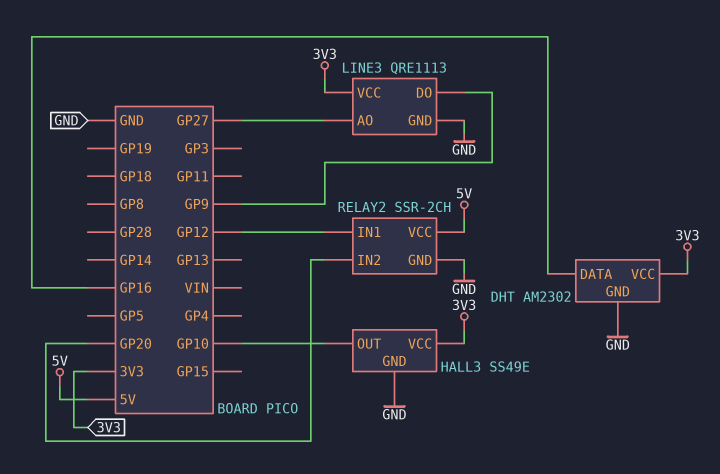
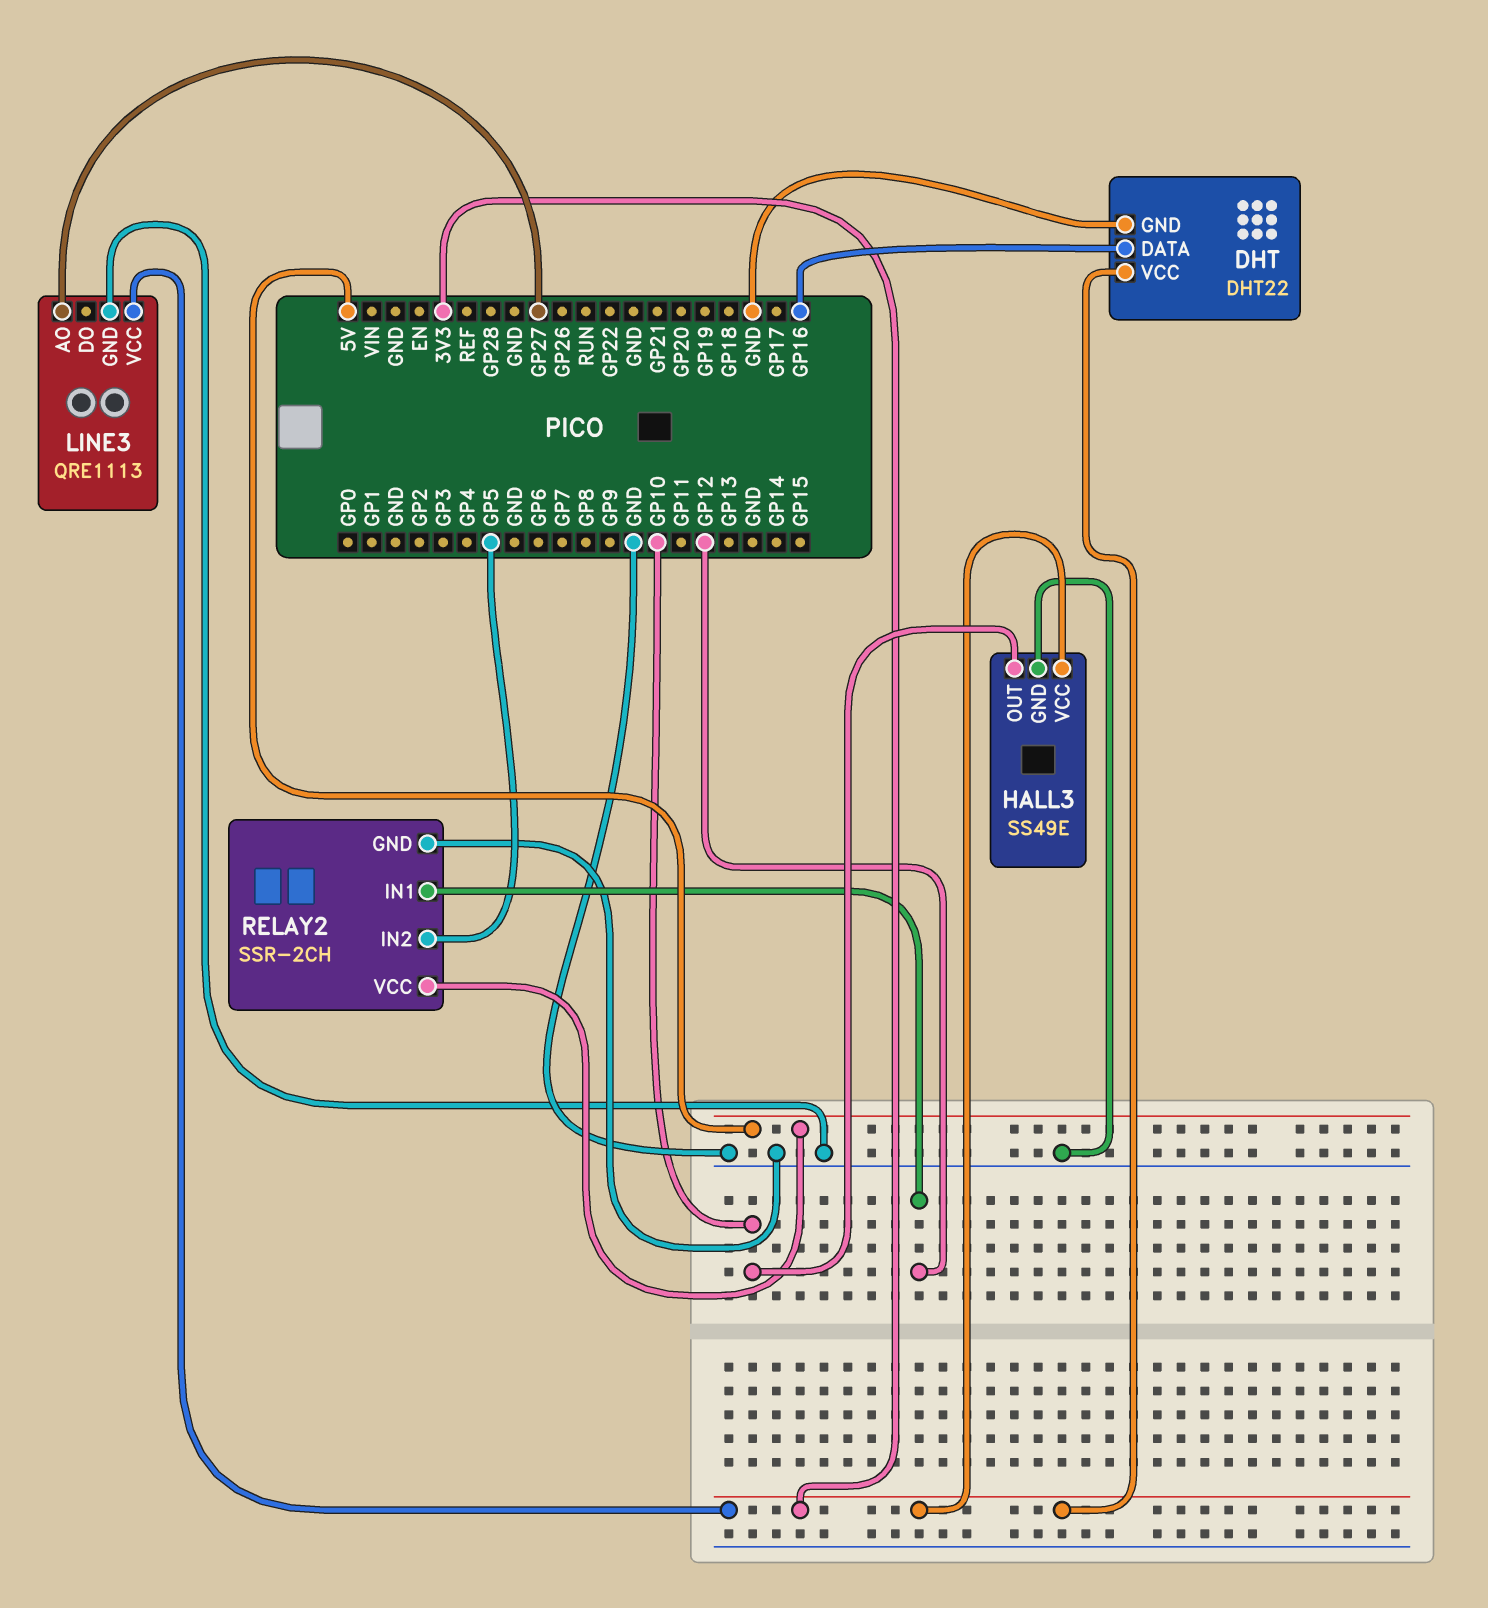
DHT: AM2302 -> DHT22
LINE3 pin DO: GP9 -> none
RELAY2 pin IN2: GP20 -> GP5

